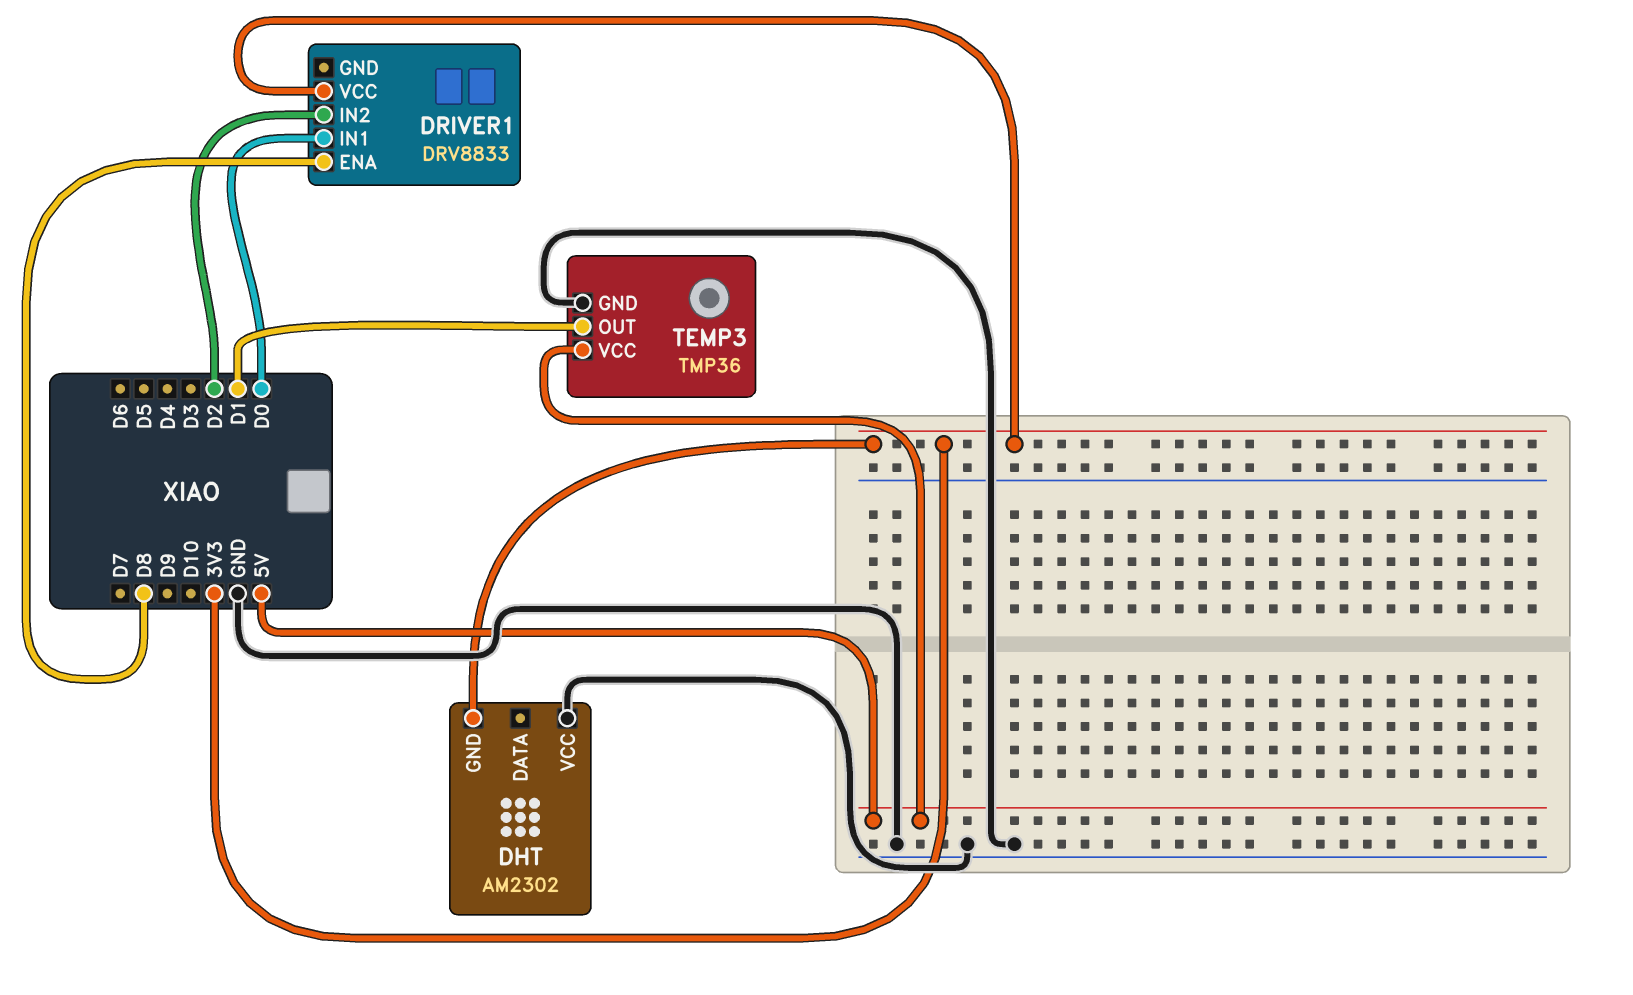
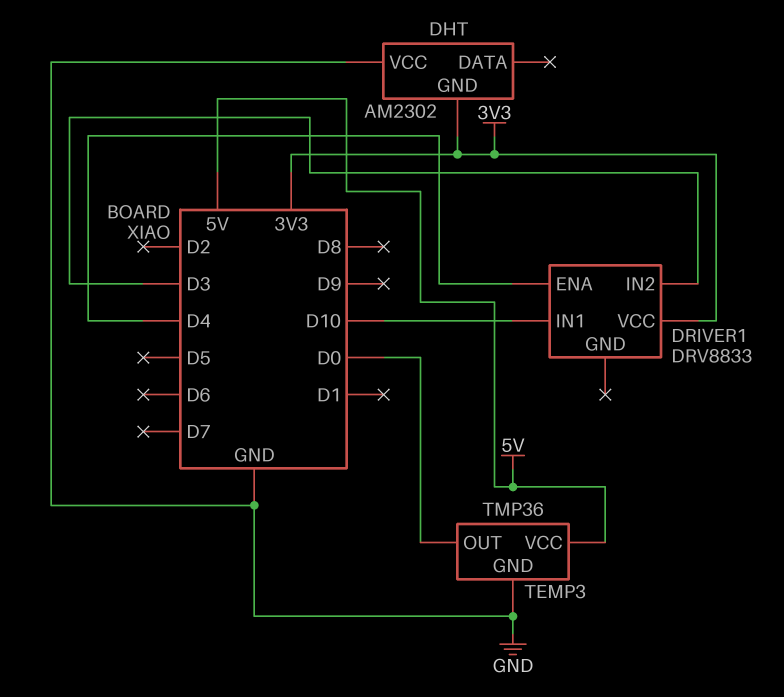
DRIVER1 pin ENA: D8 -> D4
DRIVER1 pin IN1: D0 -> D10
DRIVER1 pin IN2: D2 -> D3
TEMP3 pin OUT: D1 -> D0

